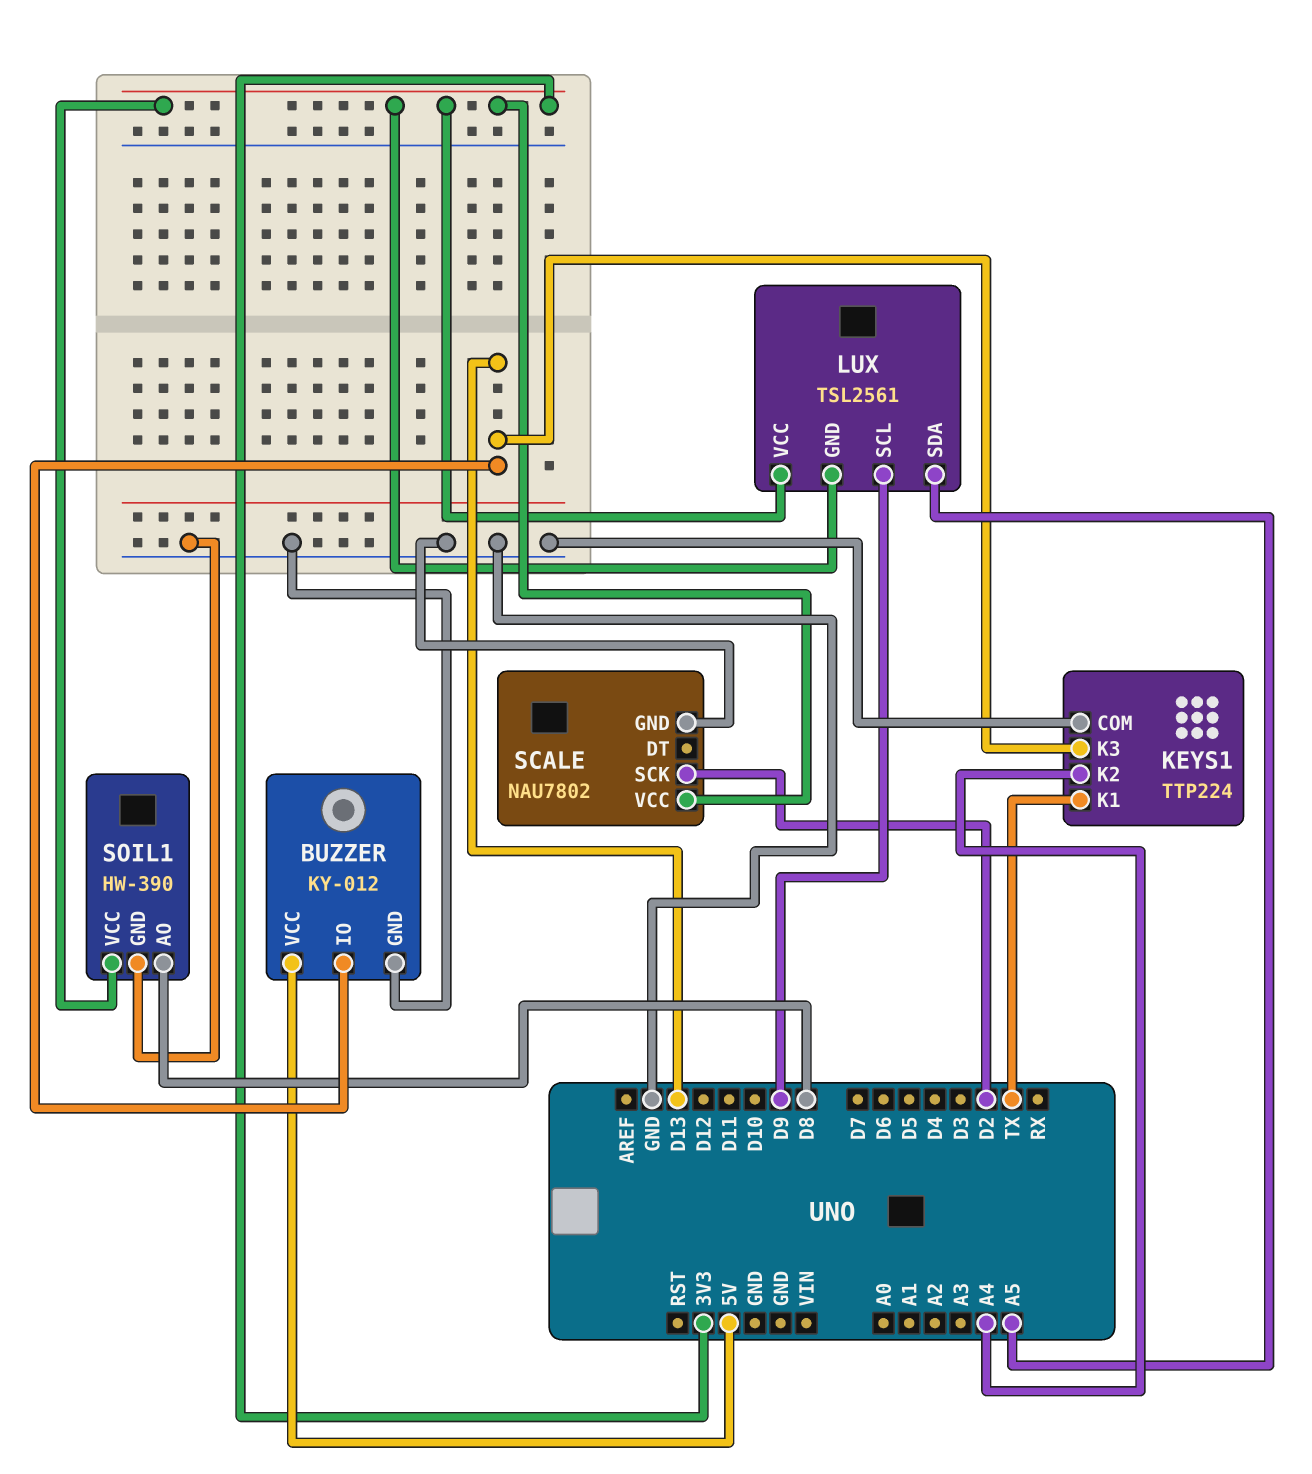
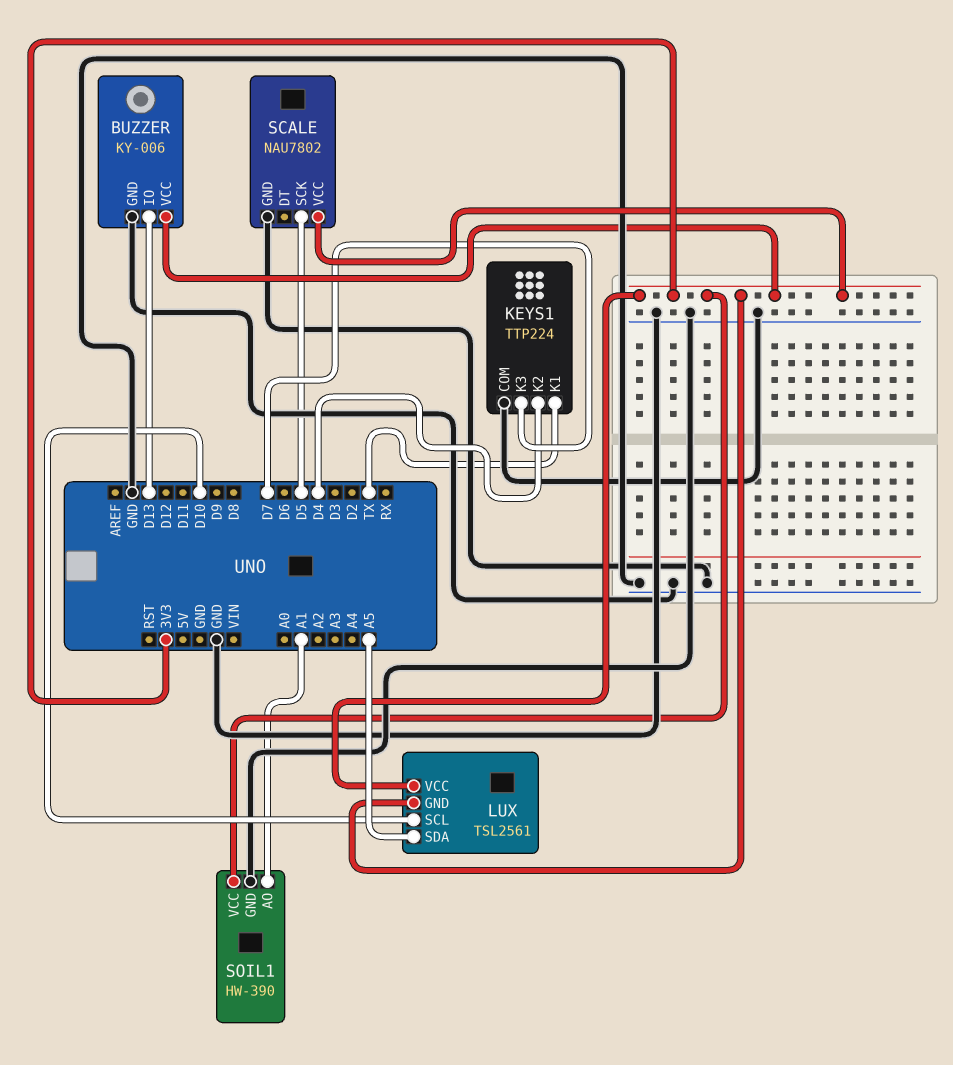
BUZZER: KY-012 -> KY-006
BUZZER pin VCC: 5V -> 3V3
KEYS1 pin K2: A4 -> D4
KEYS1 pin K3: D13 -> D7
LUX pin SCL: D9 -> D10
SCALE pin SCK: D2 -> D5
SOIL1 pin AO: D8 -> A1

